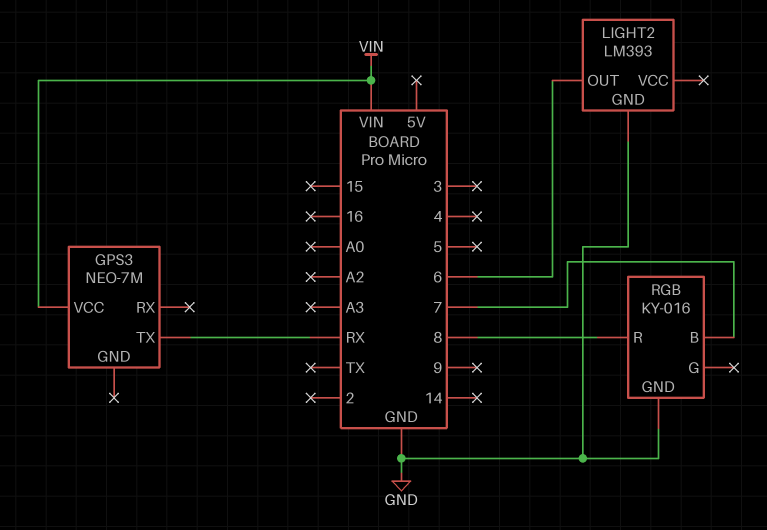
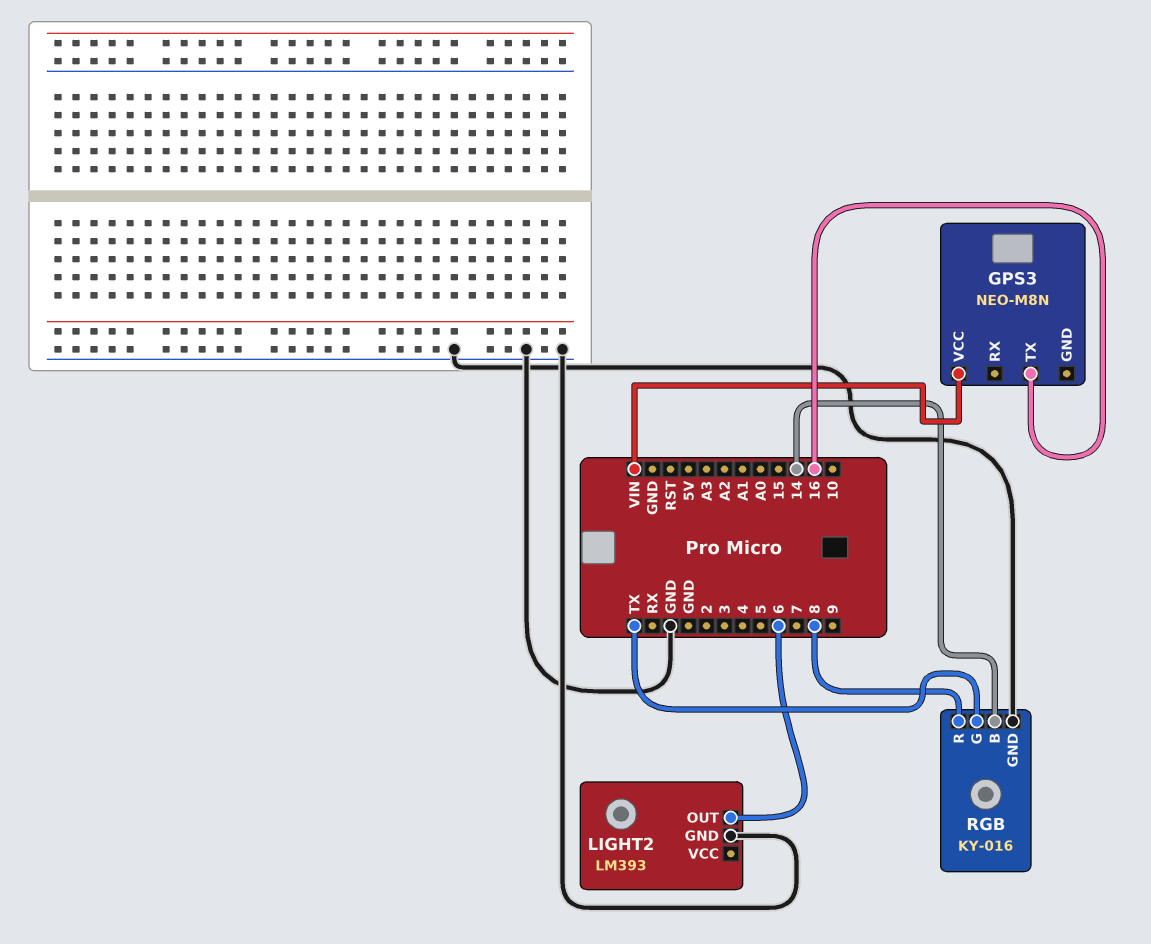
GPS3: NEO-7M -> NEO-M8N
GPS3 pin TX: RX -> 16
RGB pin B: 7 -> 14
RGB pin G: none -> TX

